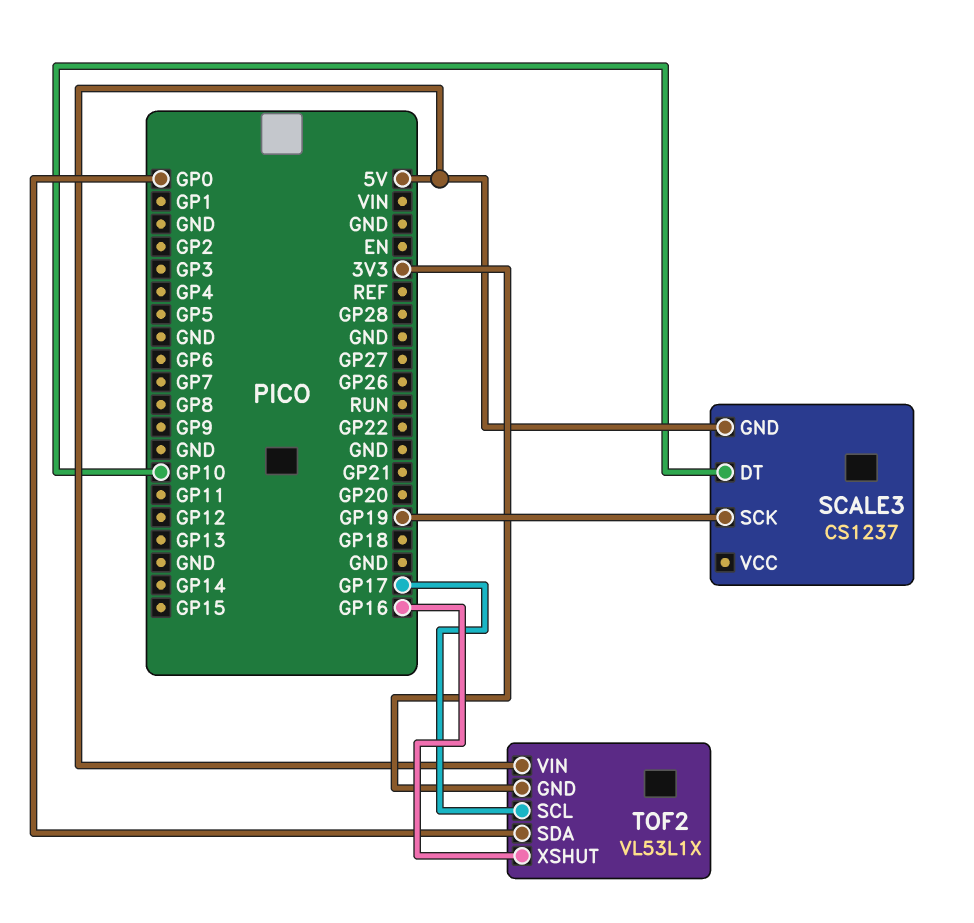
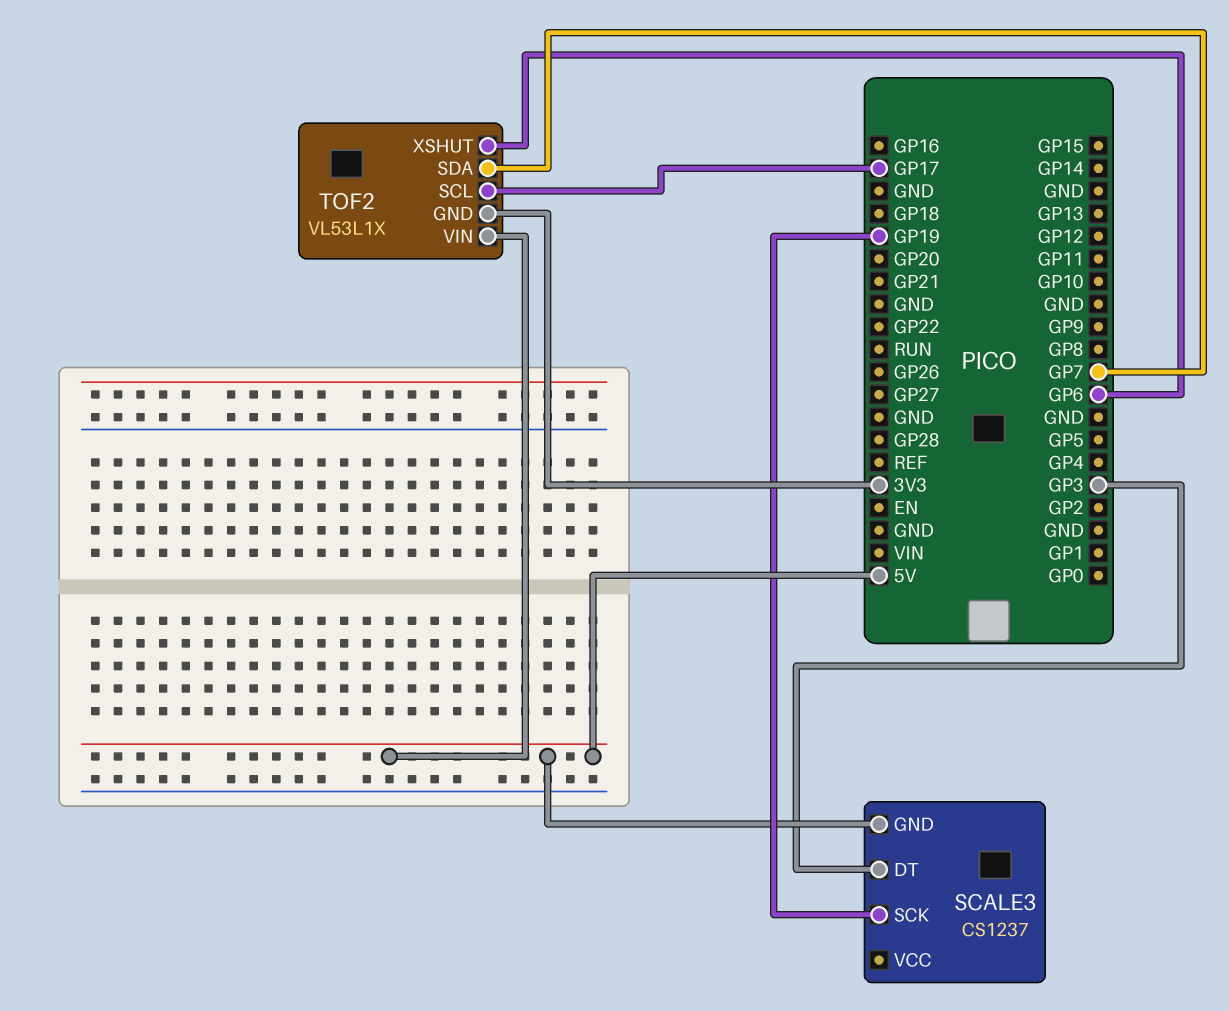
SCALE3 pin DT: GP10 -> GP3
TOF2 pin SDA: GP0 -> GP7
TOF2 pin XSHUT: GP16 -> GP6

